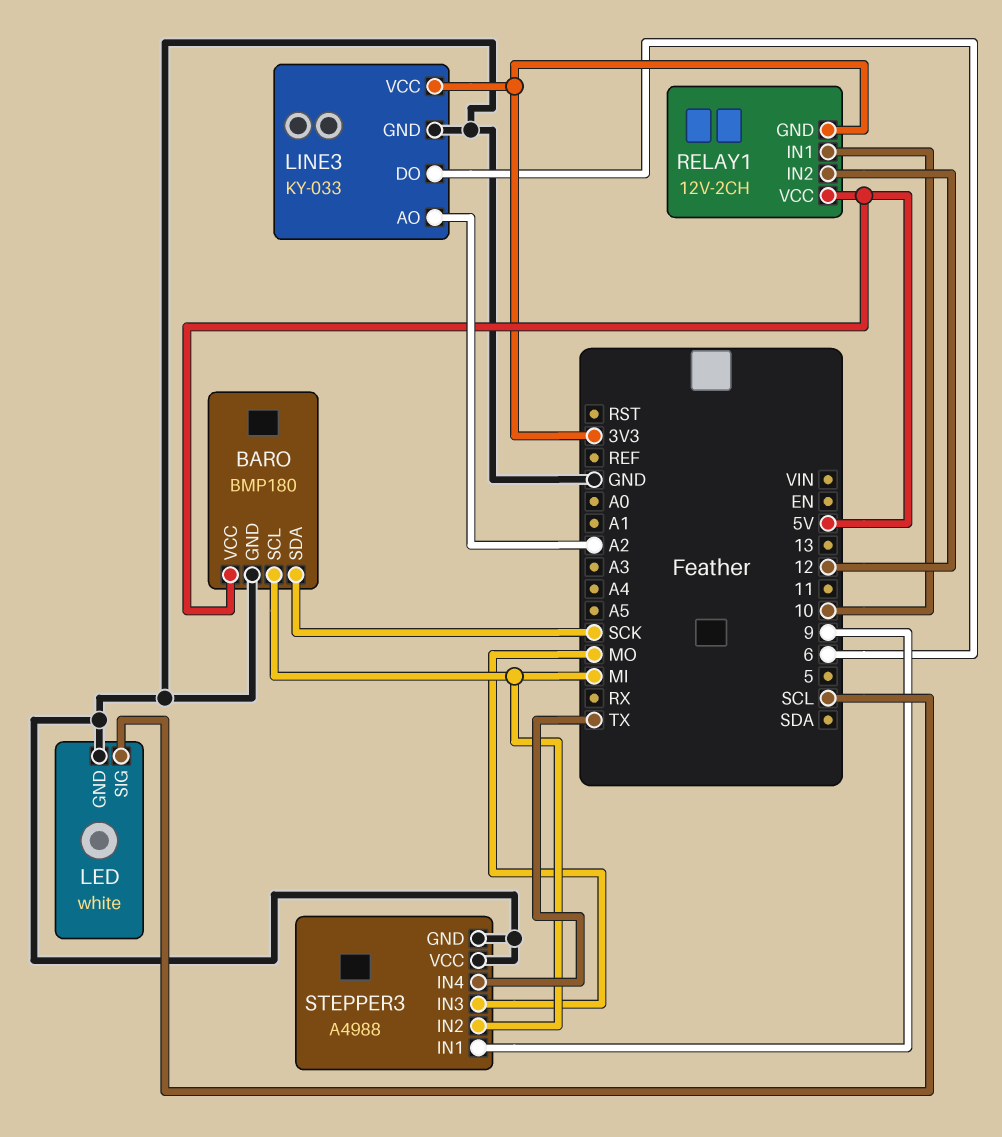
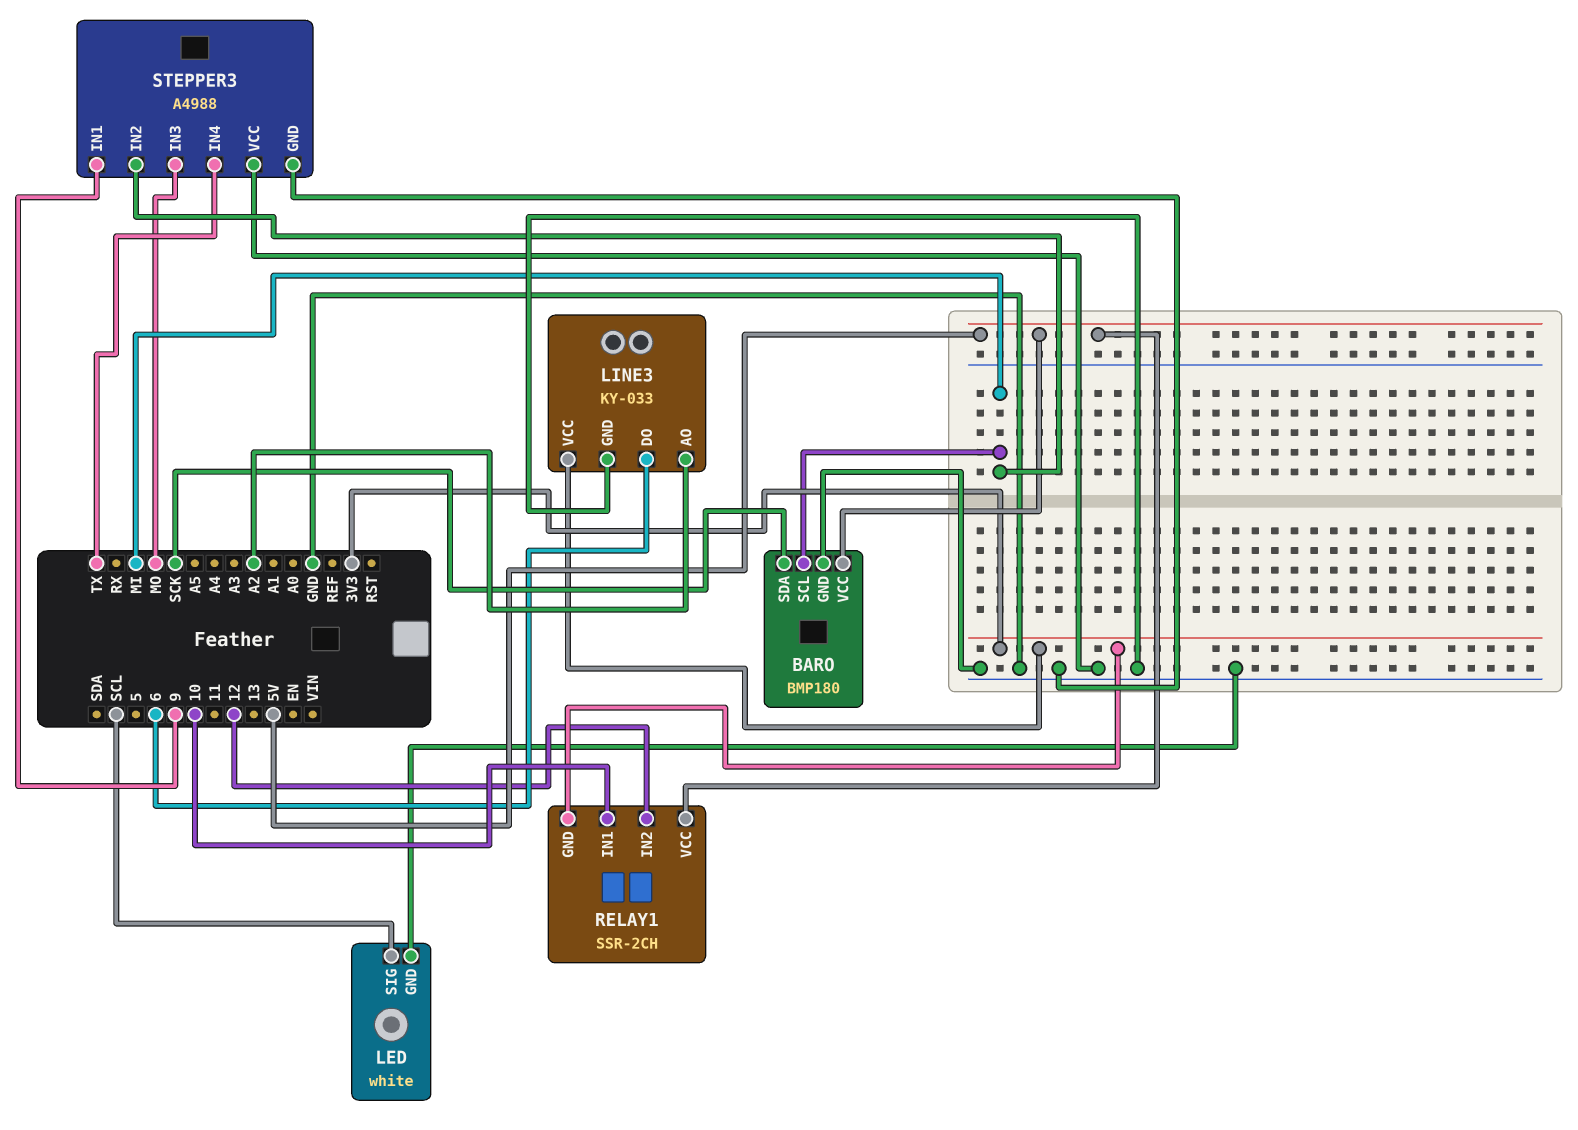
RELAY1: 12V-2CH -> SSR-2CH

